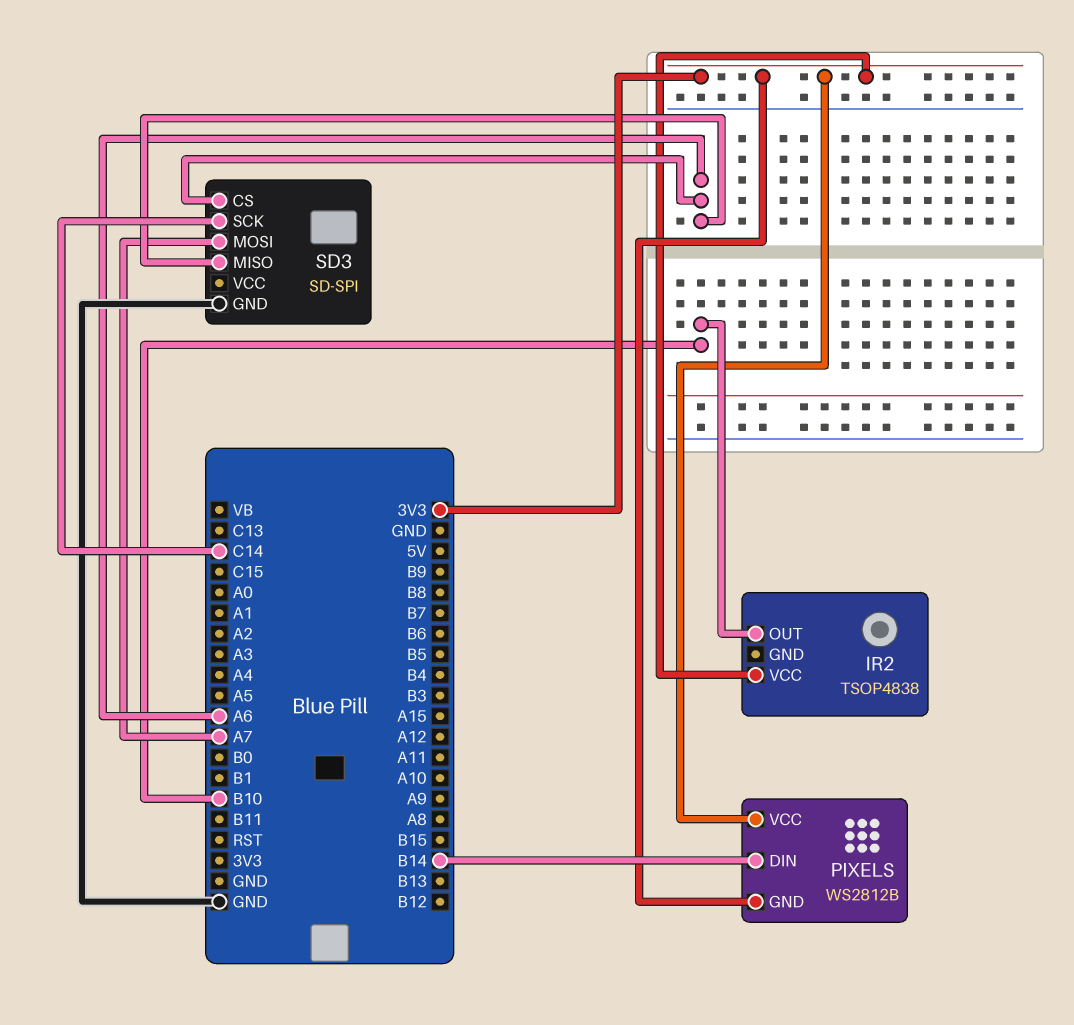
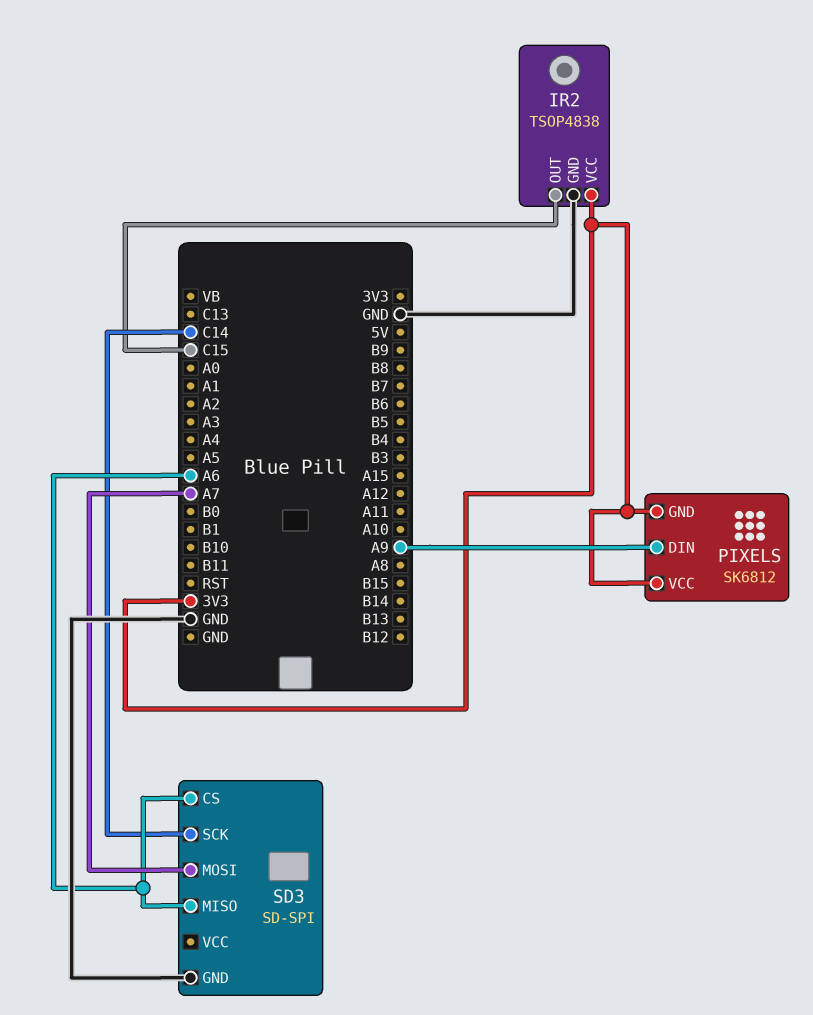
IR2 pin GND: none -> GND
IR2 pin OUT: B10 -> C15
PIXELS: WS2812B -> SK6812
PIXELS pin DIN: B14 -> A9

